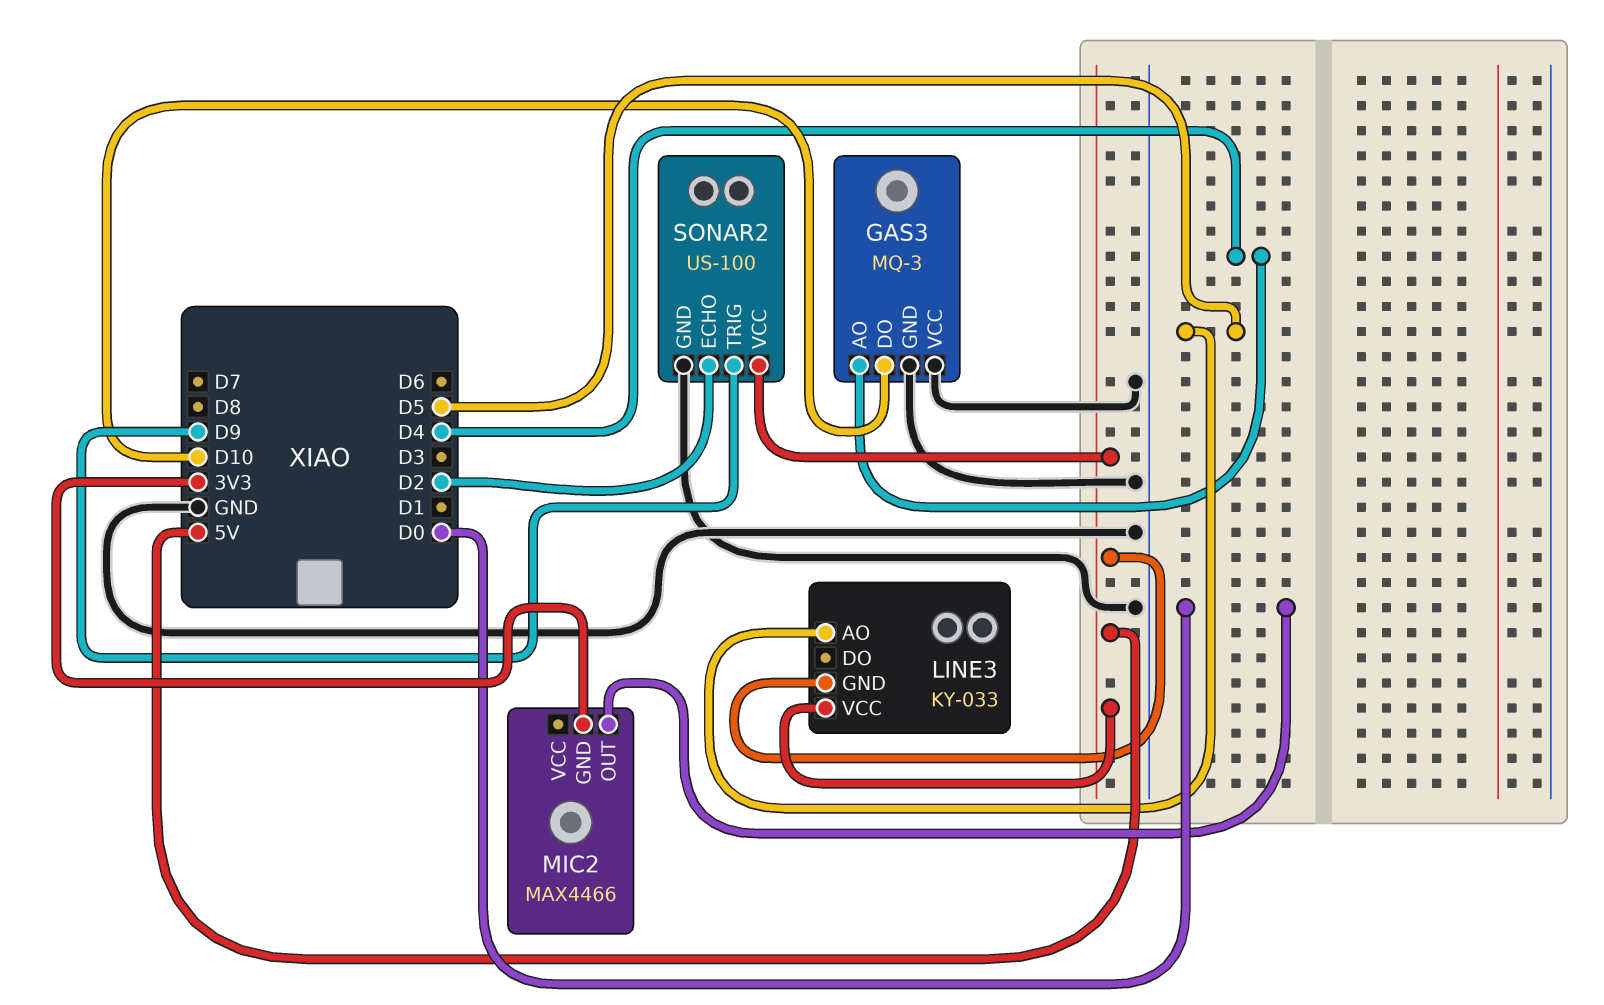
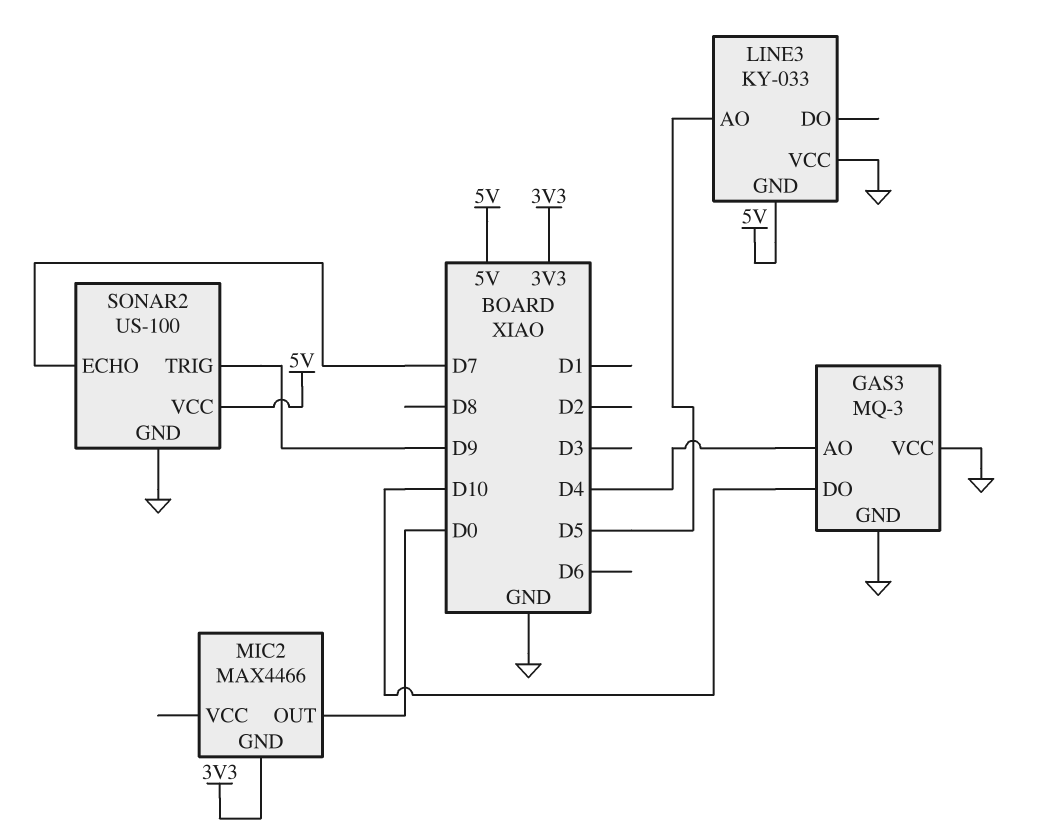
LINE3 pin VCC: 5V -> GND
SONAR2 pin ECHO: D2 -> D7

